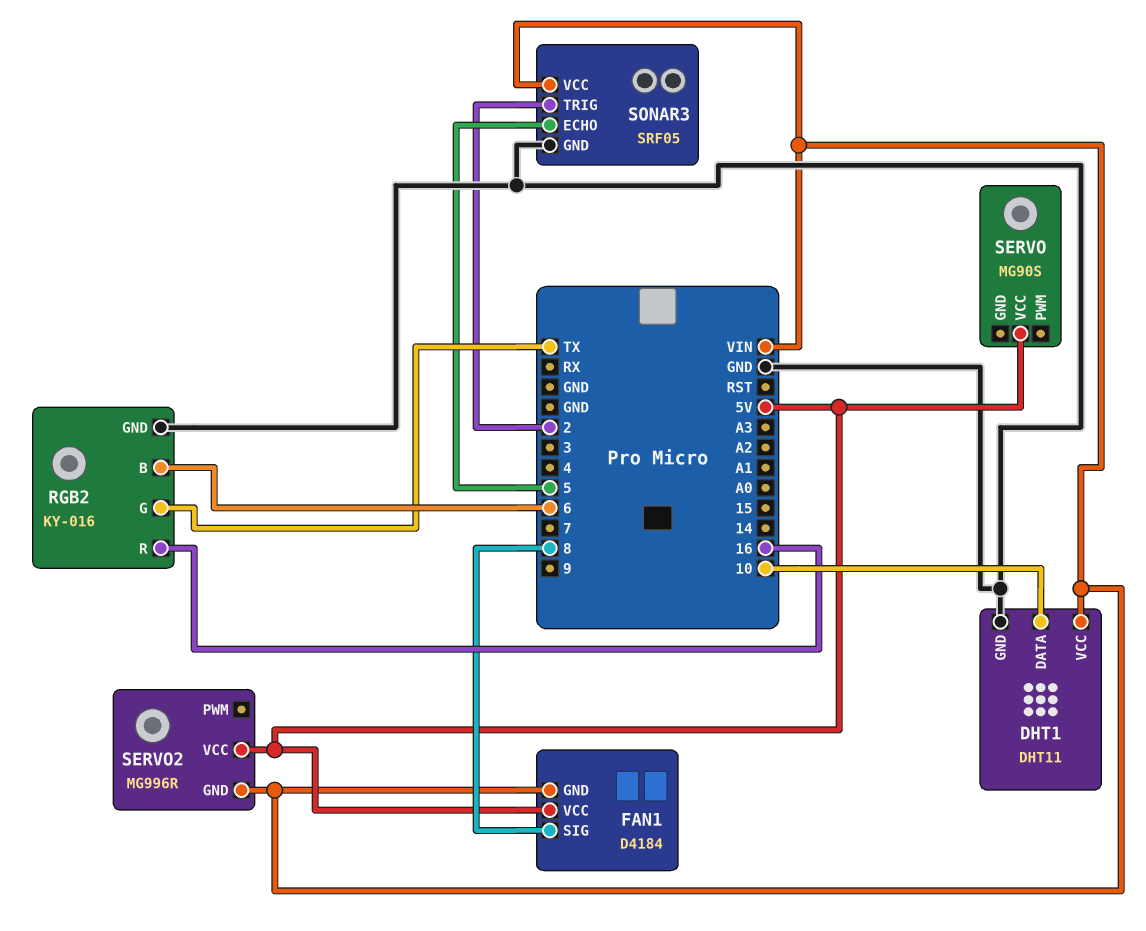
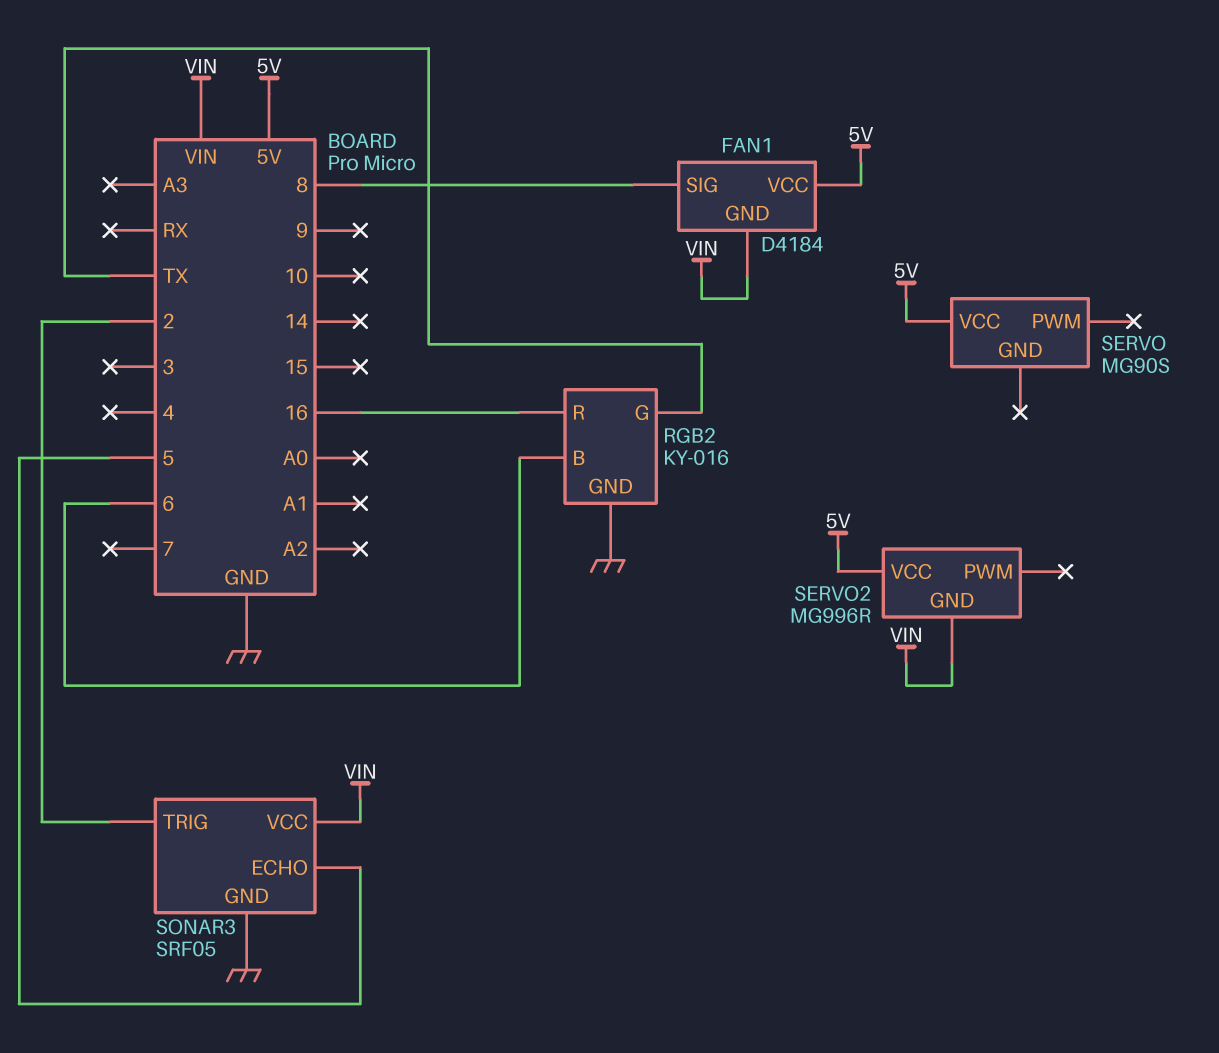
DHT1: DHT11 -> none
DHT1 pin DATA: 10 -> none
DHT1 pin GND: GND -> none
DHT1 pin VCC: VIN -> none

